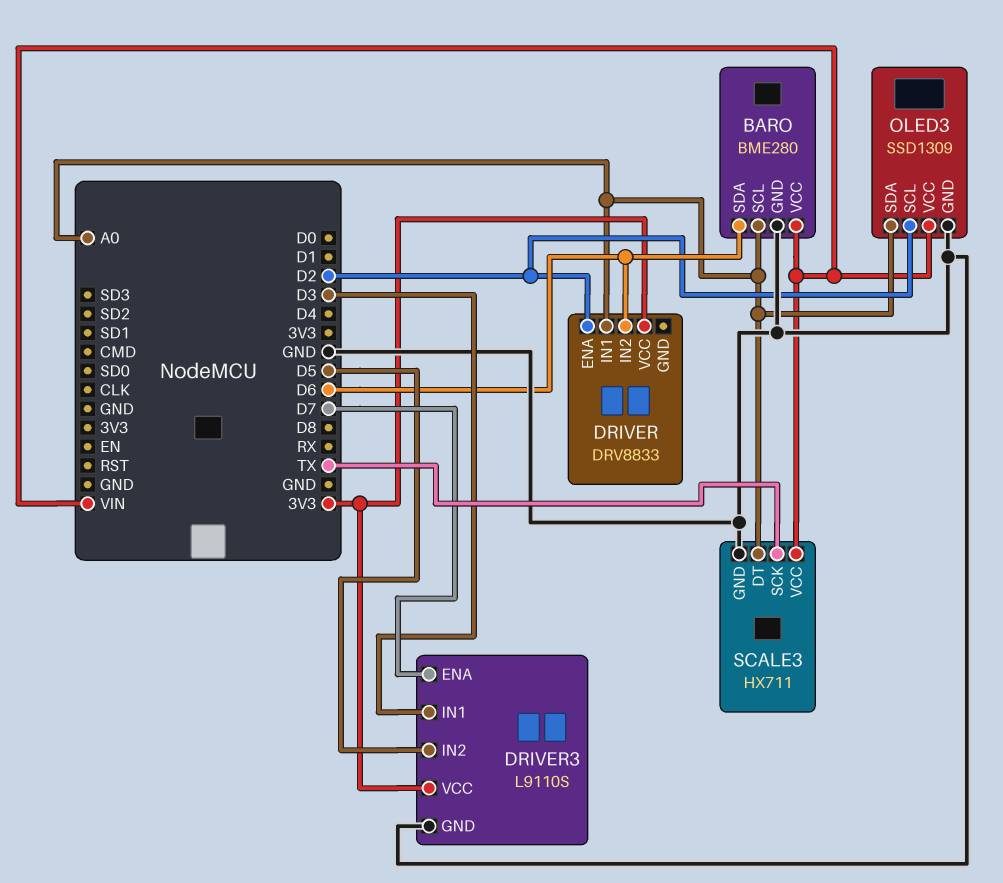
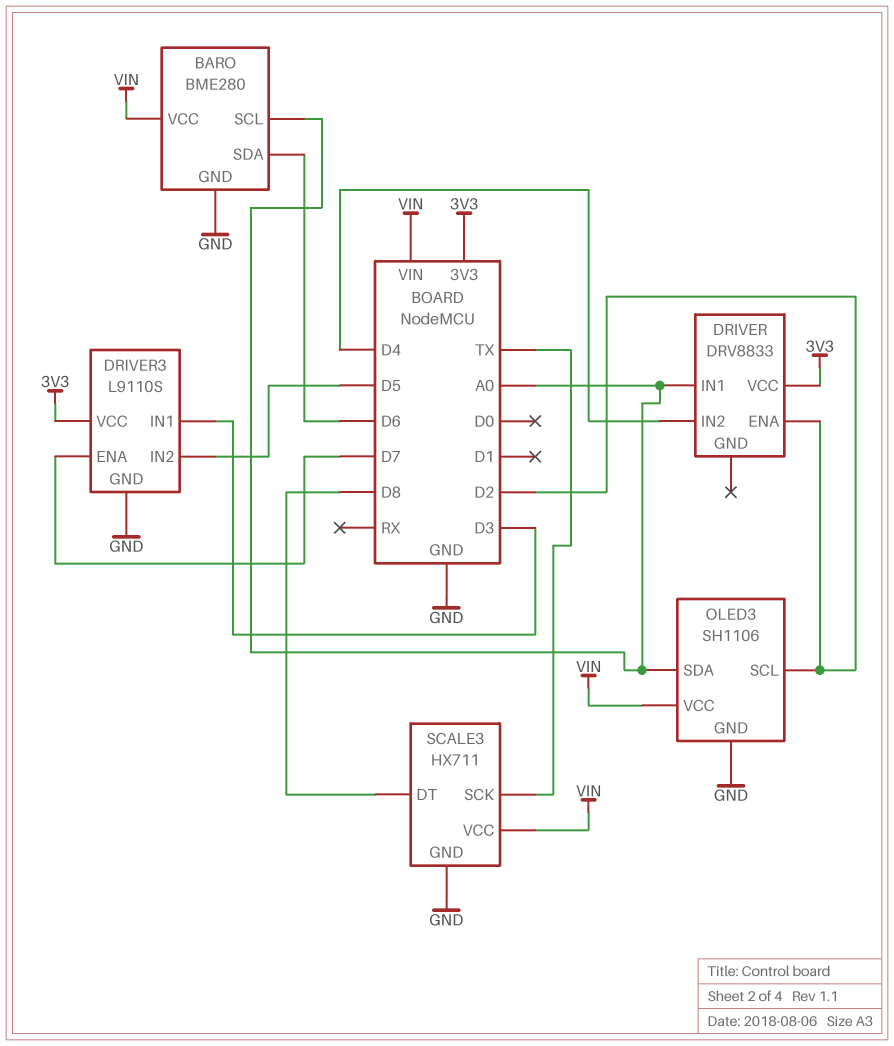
DRIVER pin IN2: D6 -> D4
OLED3: SSD1309 -> SH1106
SCALE3 pin DT: A0 -> D8

